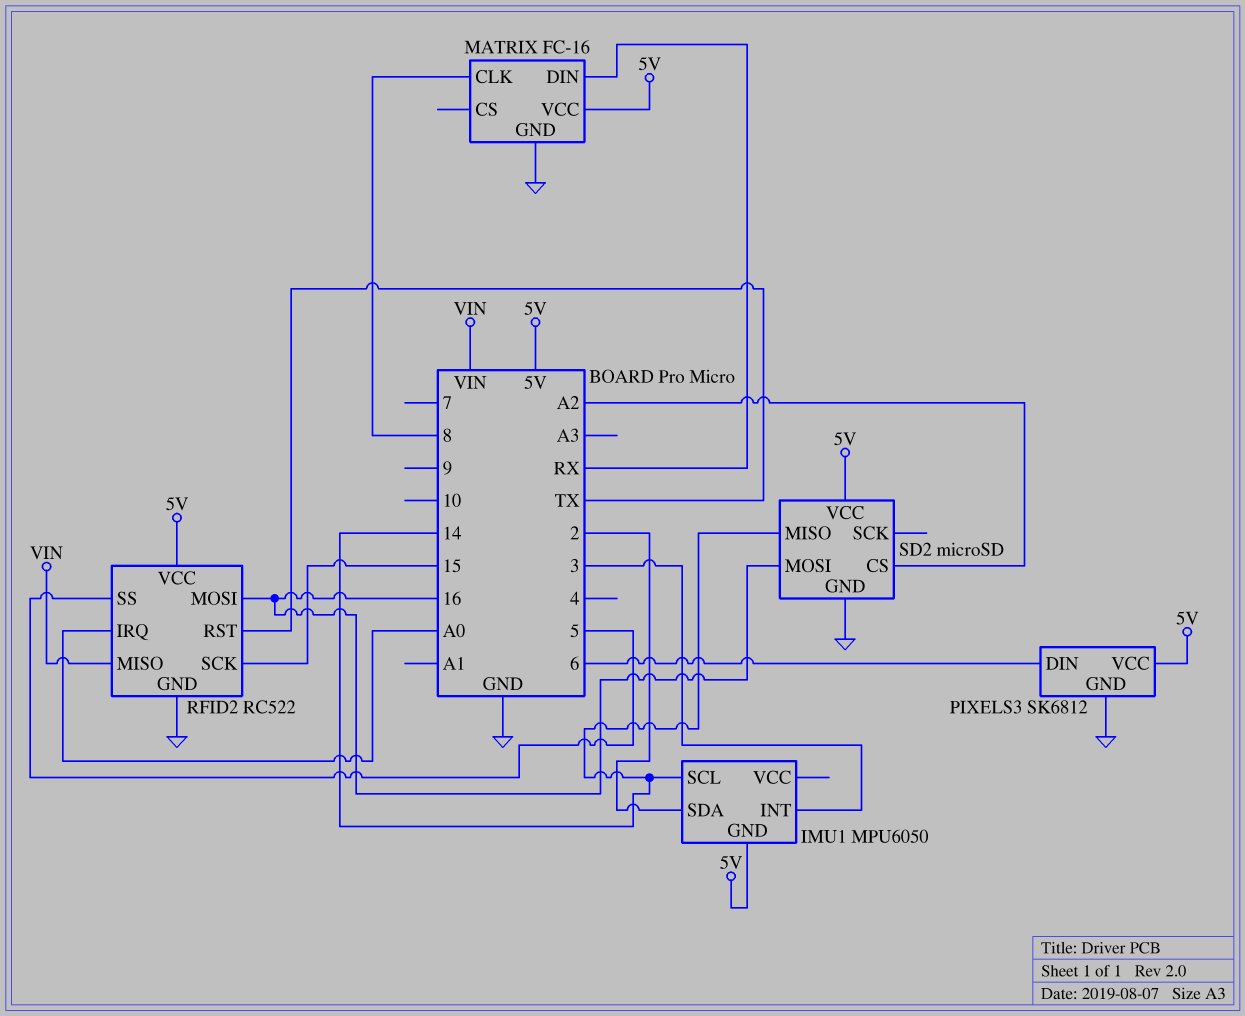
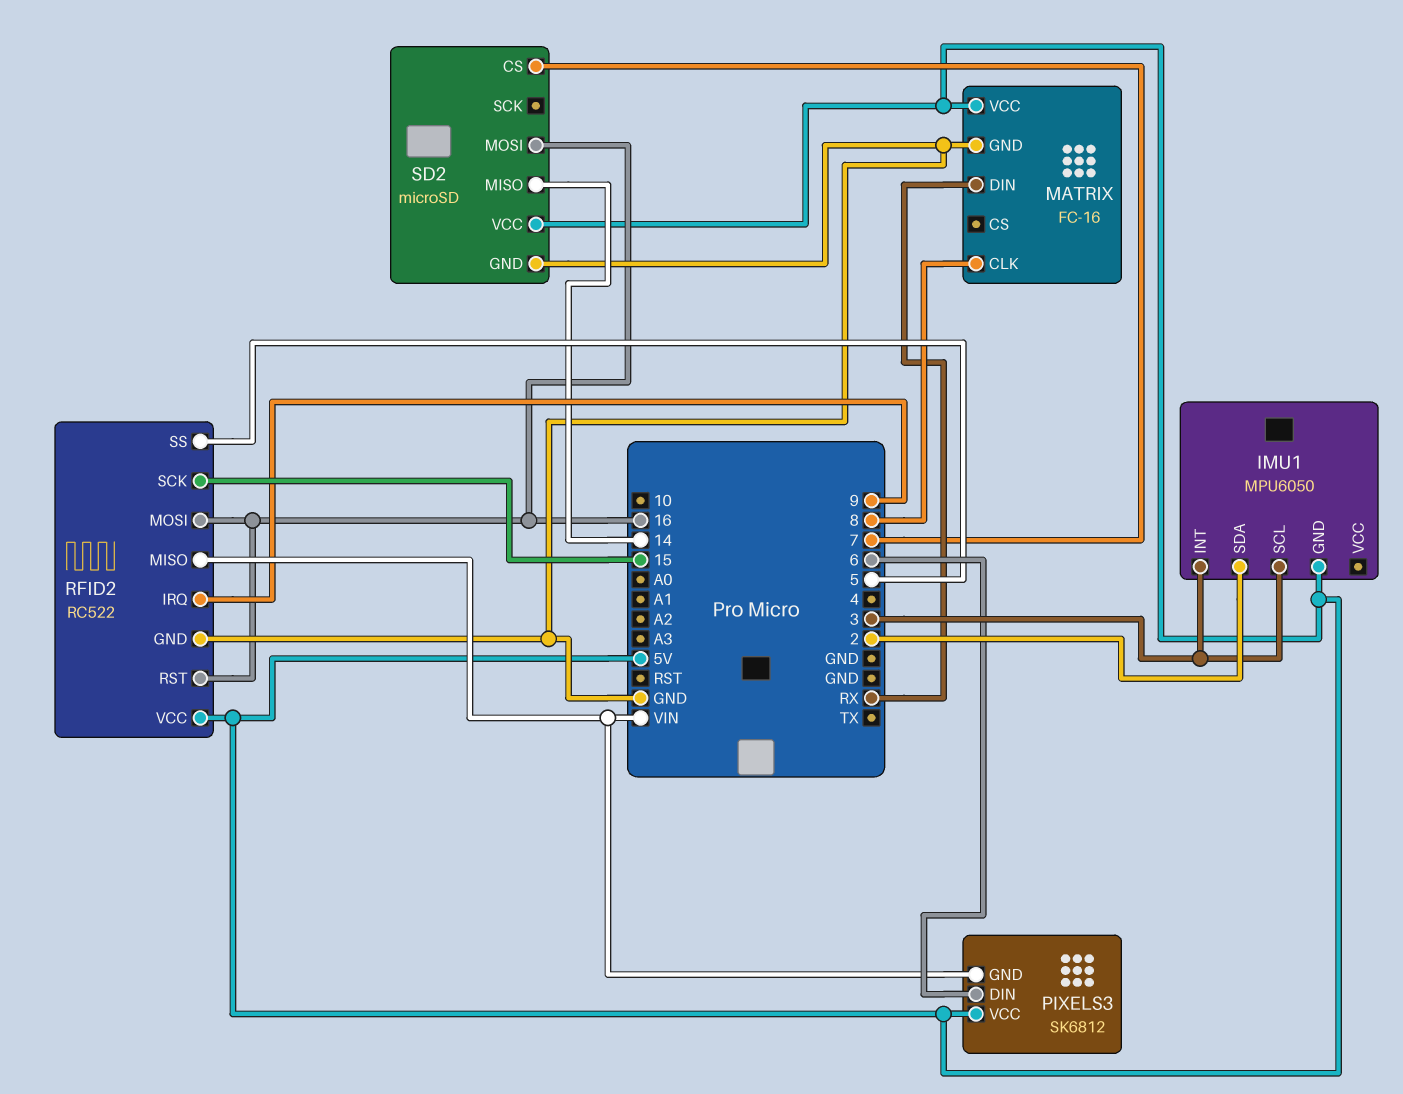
IMU1 pin SCL: 14 -> 3
PIXELS3 pin GND: GND -> VIN
RFID2 pin IRQ: A0 -> 9
RFID2 pin RST: TX -> 16
SD2 pin CS: A2 -> 7

